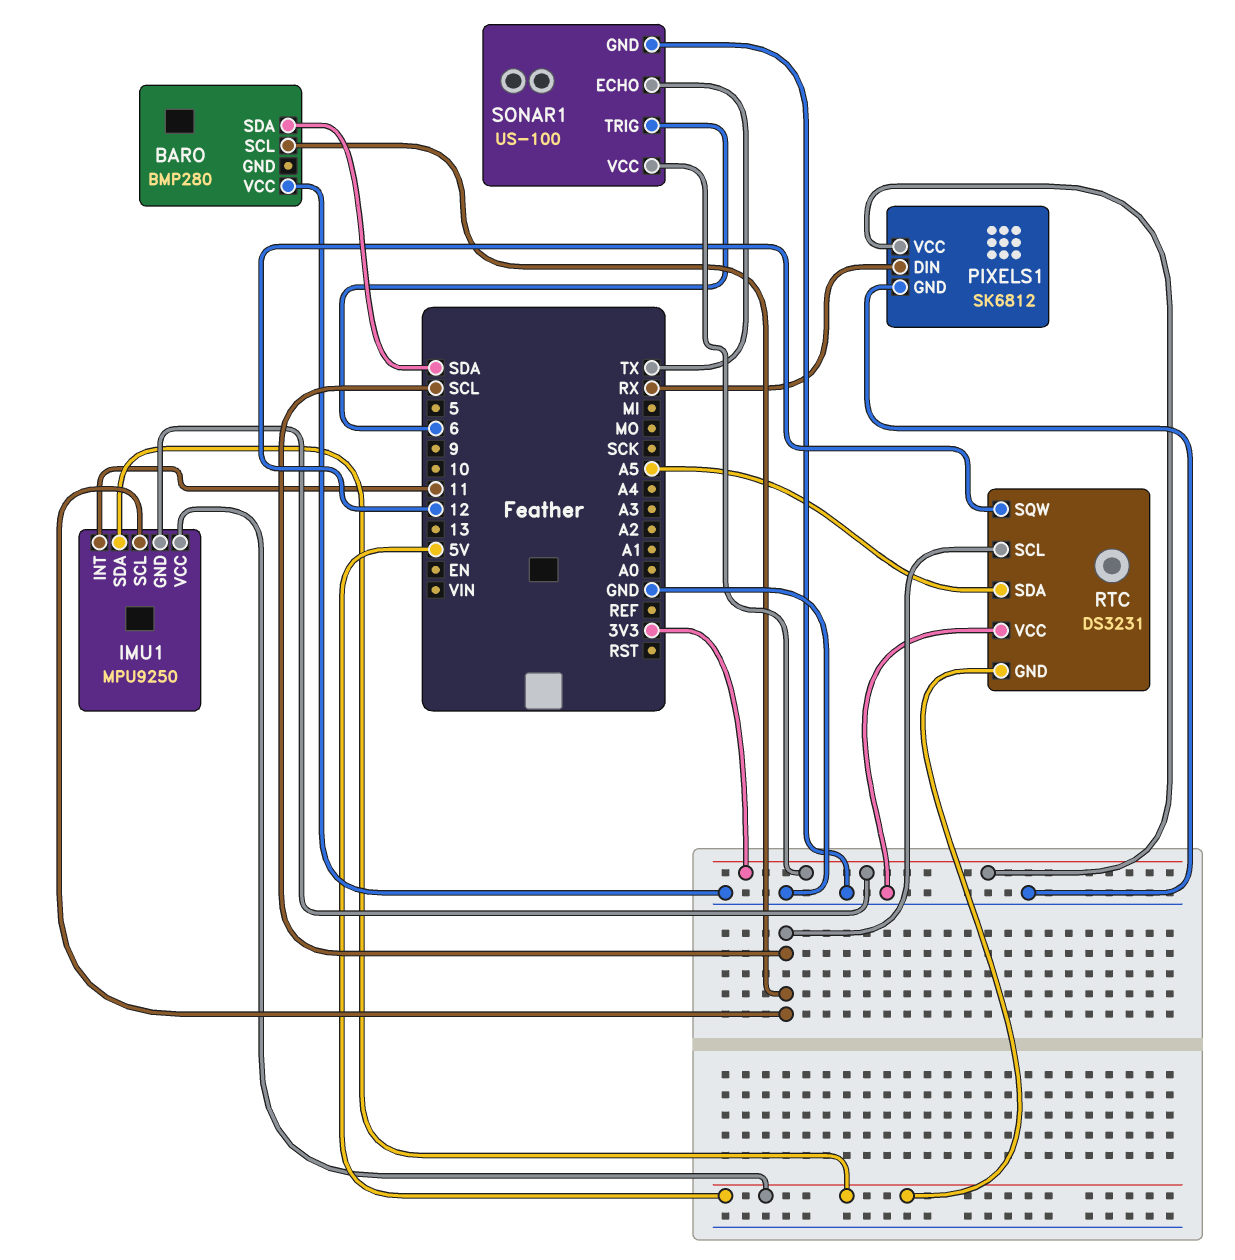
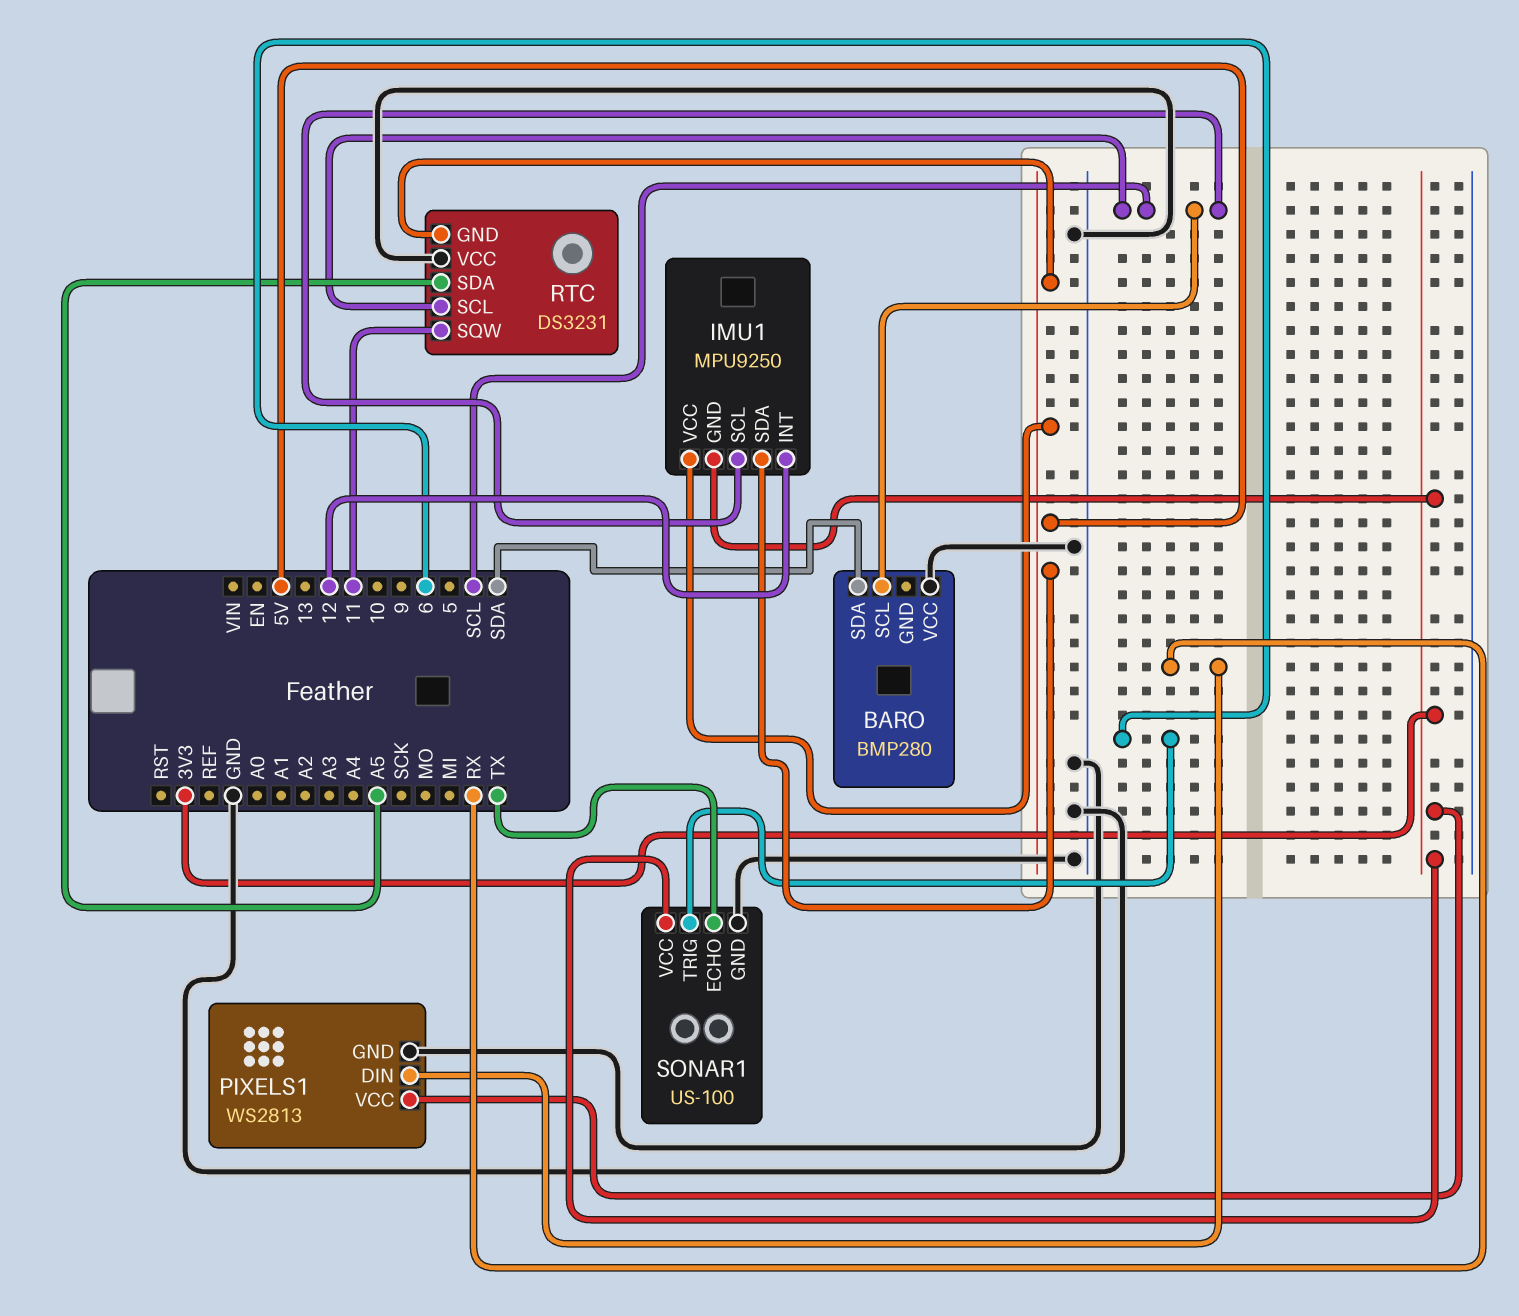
IMU1 pin INT: 11 -> 12
PIXELS1: SK6812 -> WS2813
RTC pin SQW: 12 -> 11

